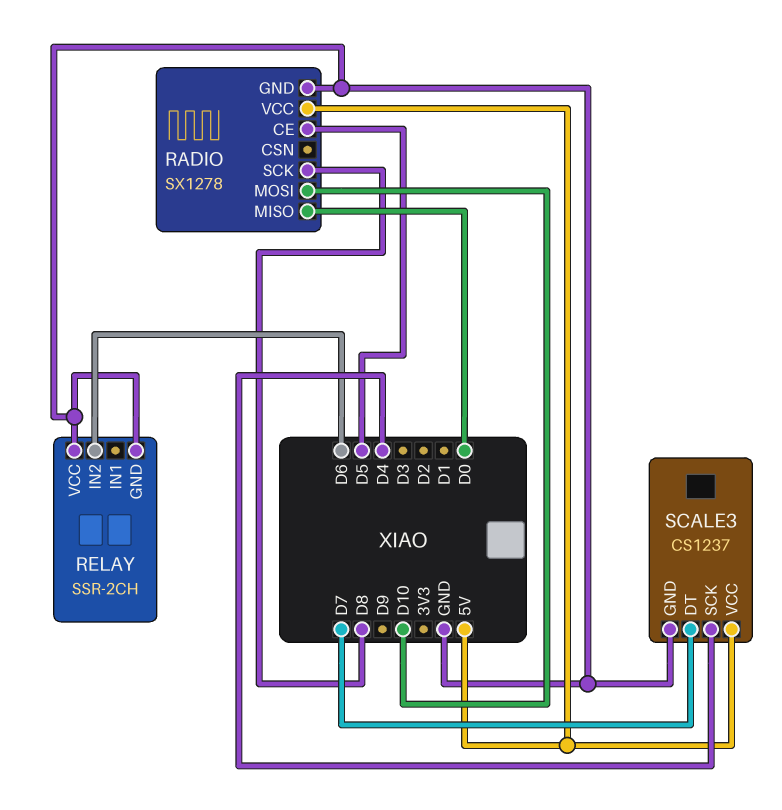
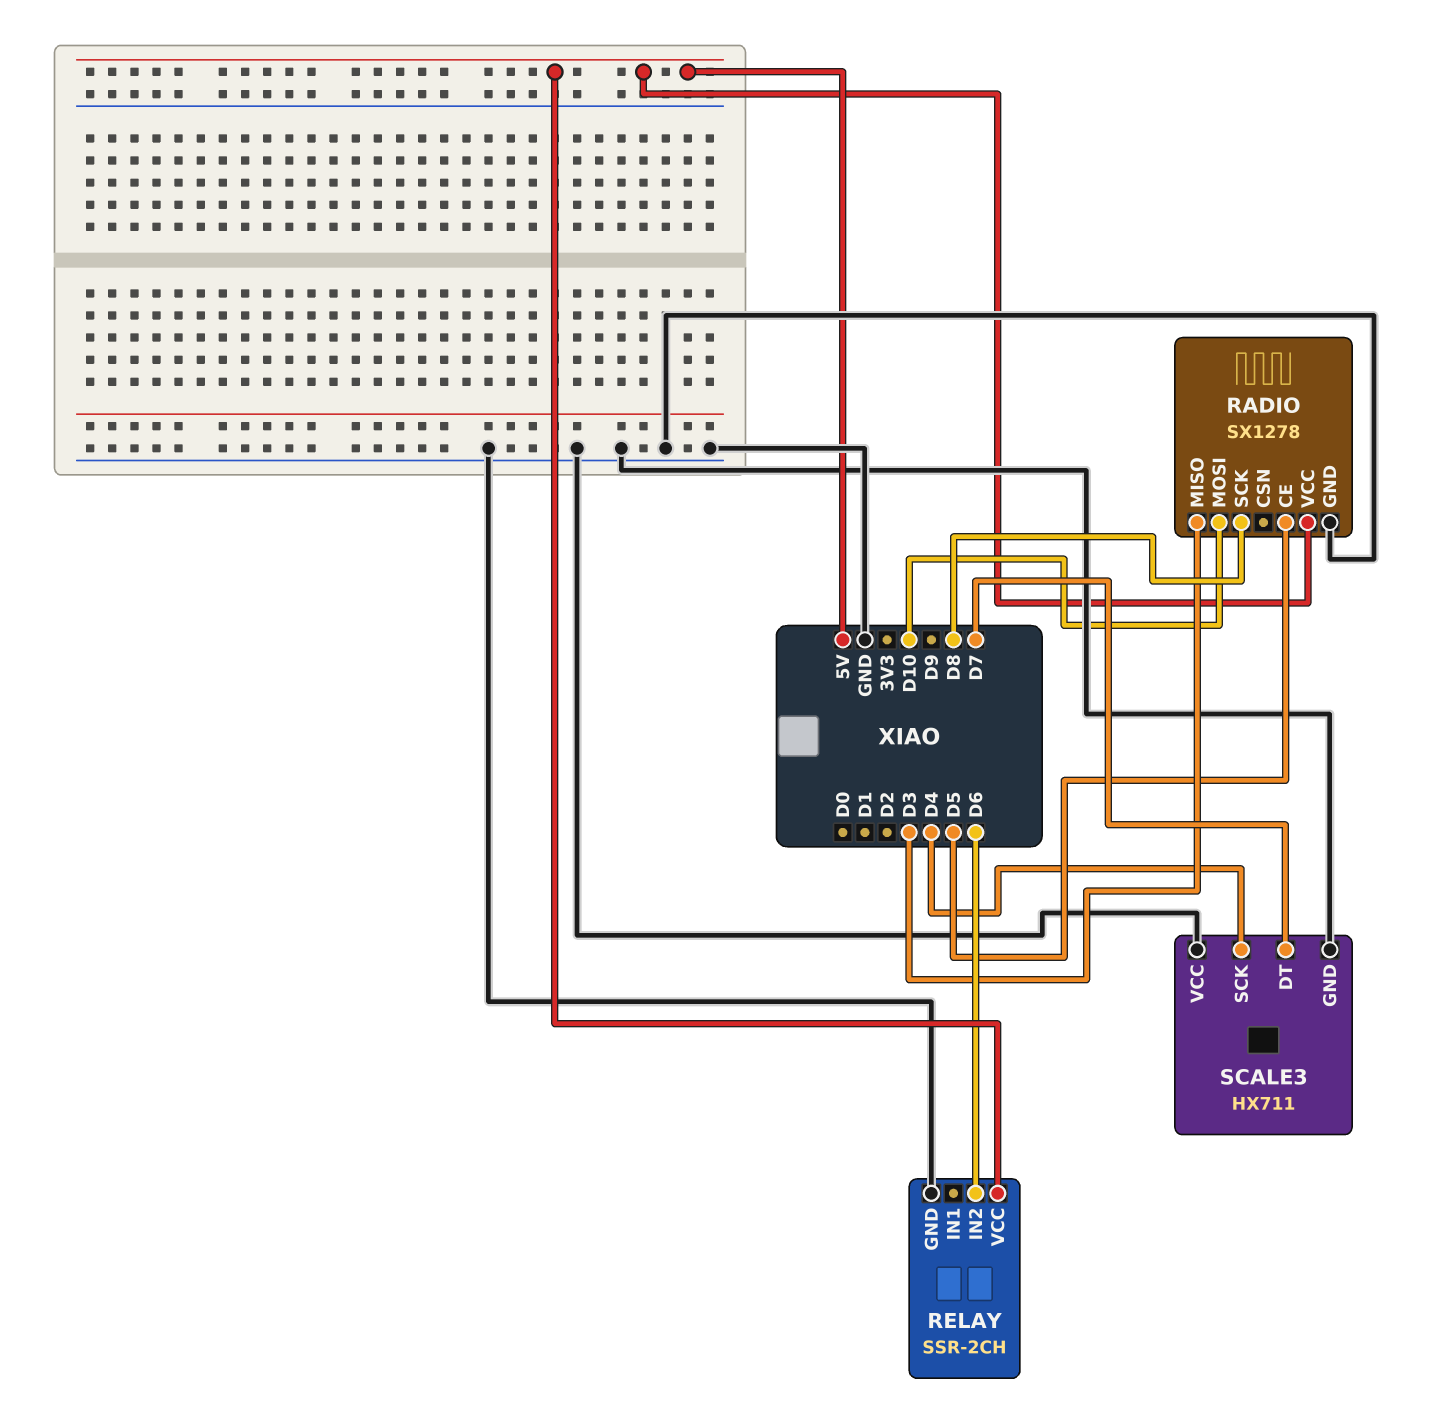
RADIO pin MISO: D0 -> D3
RELAY pin VCC: GND -> 5V
SCALE3: CS1237 -> HX711
SCALE3 pin VCC: 5V -> GND

